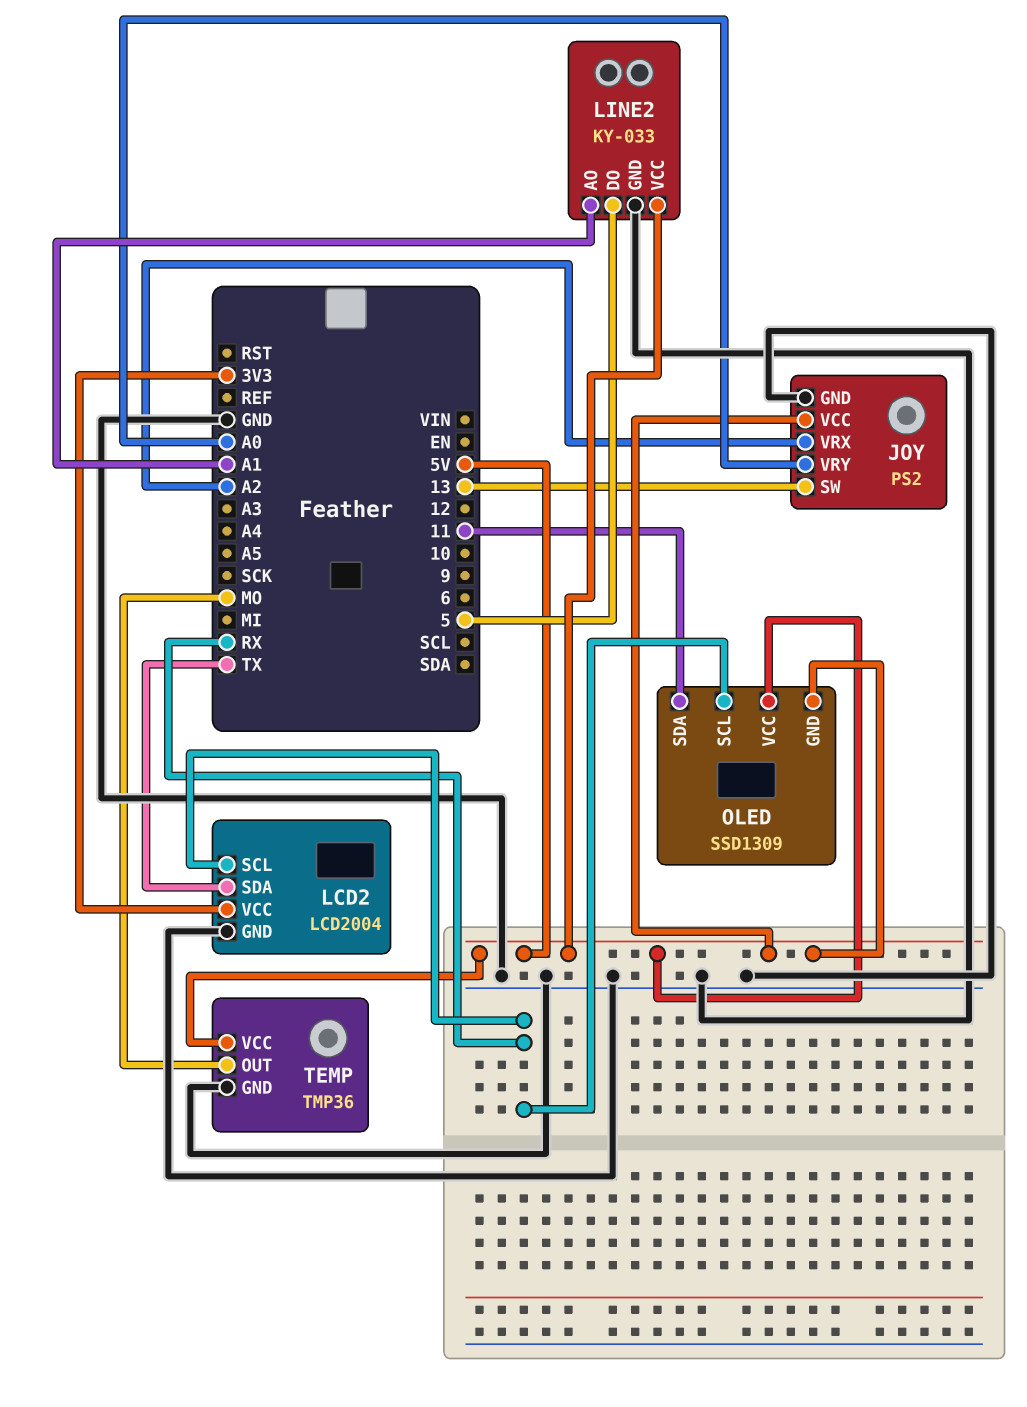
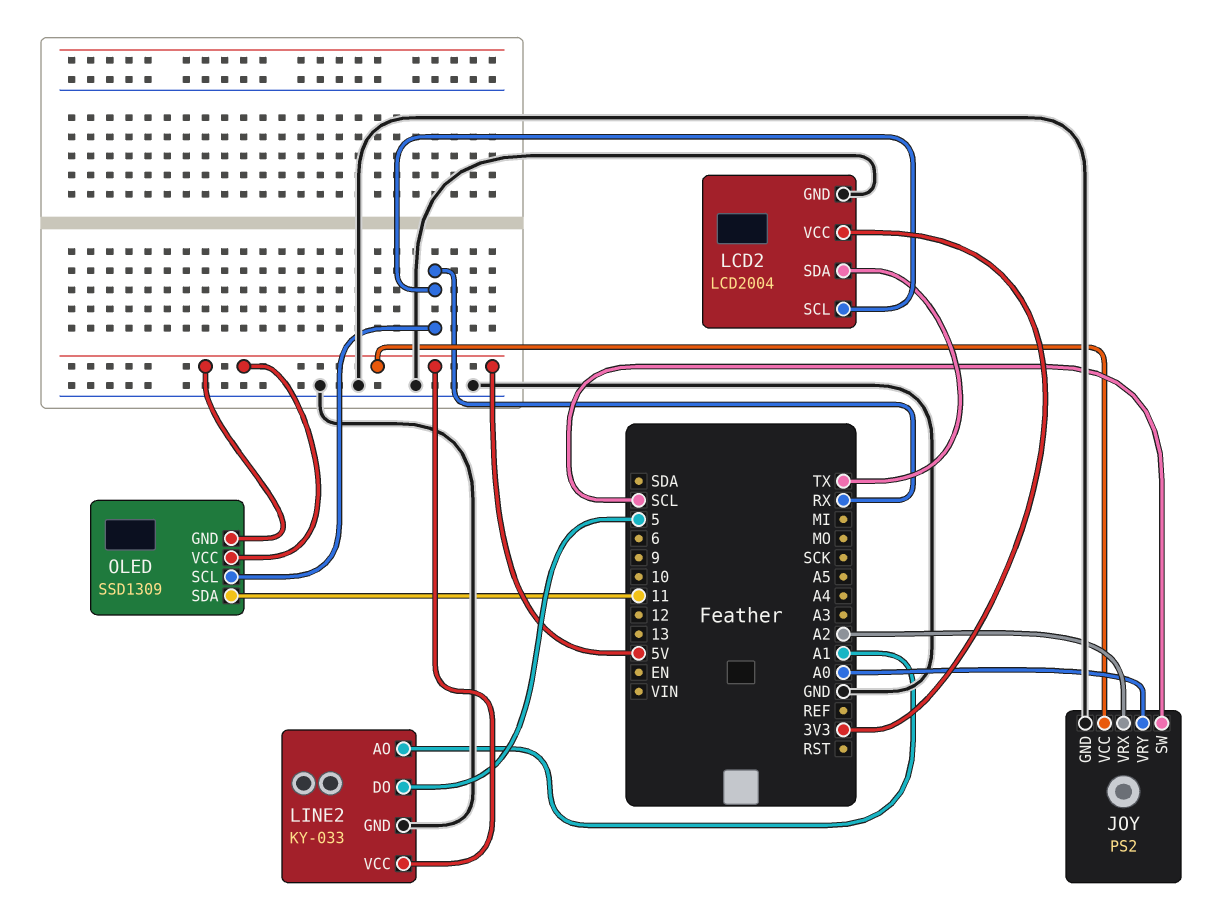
JOY pin SW: 13 -> SCL
TEMP: TMP36 -> none
TEMP pin GND: GND -> none
TEMP pin OUT: MO -> none
TEMP pin VCC: 5V -> none

